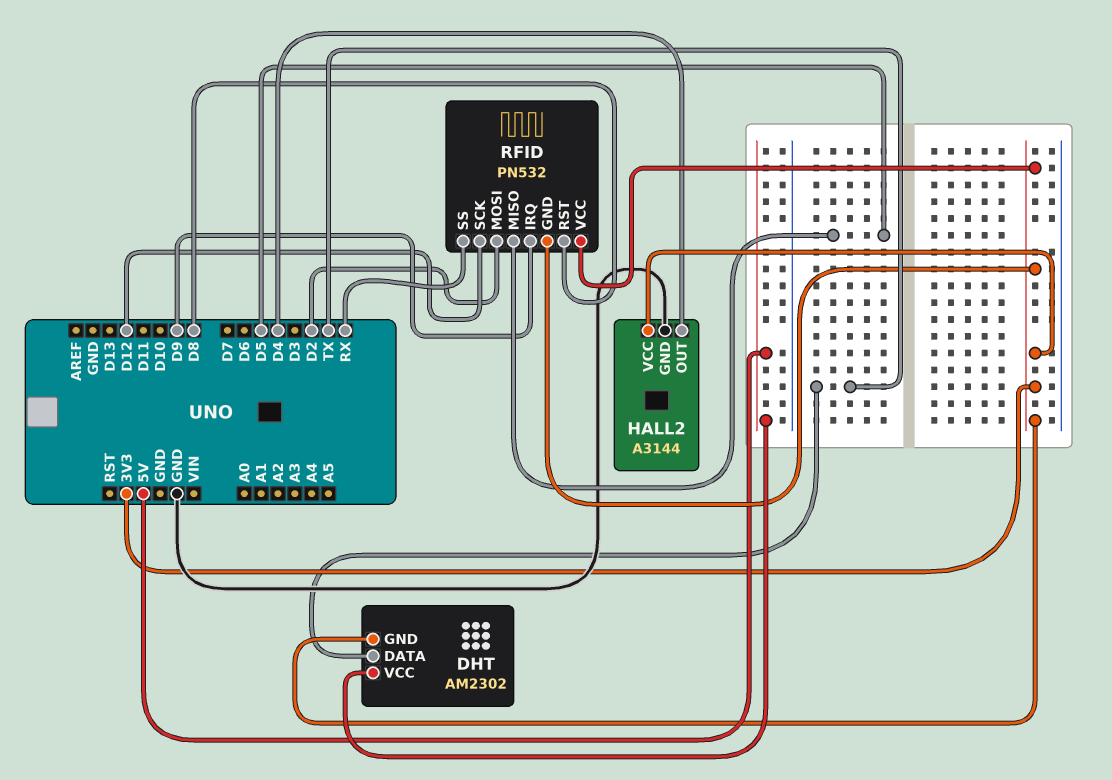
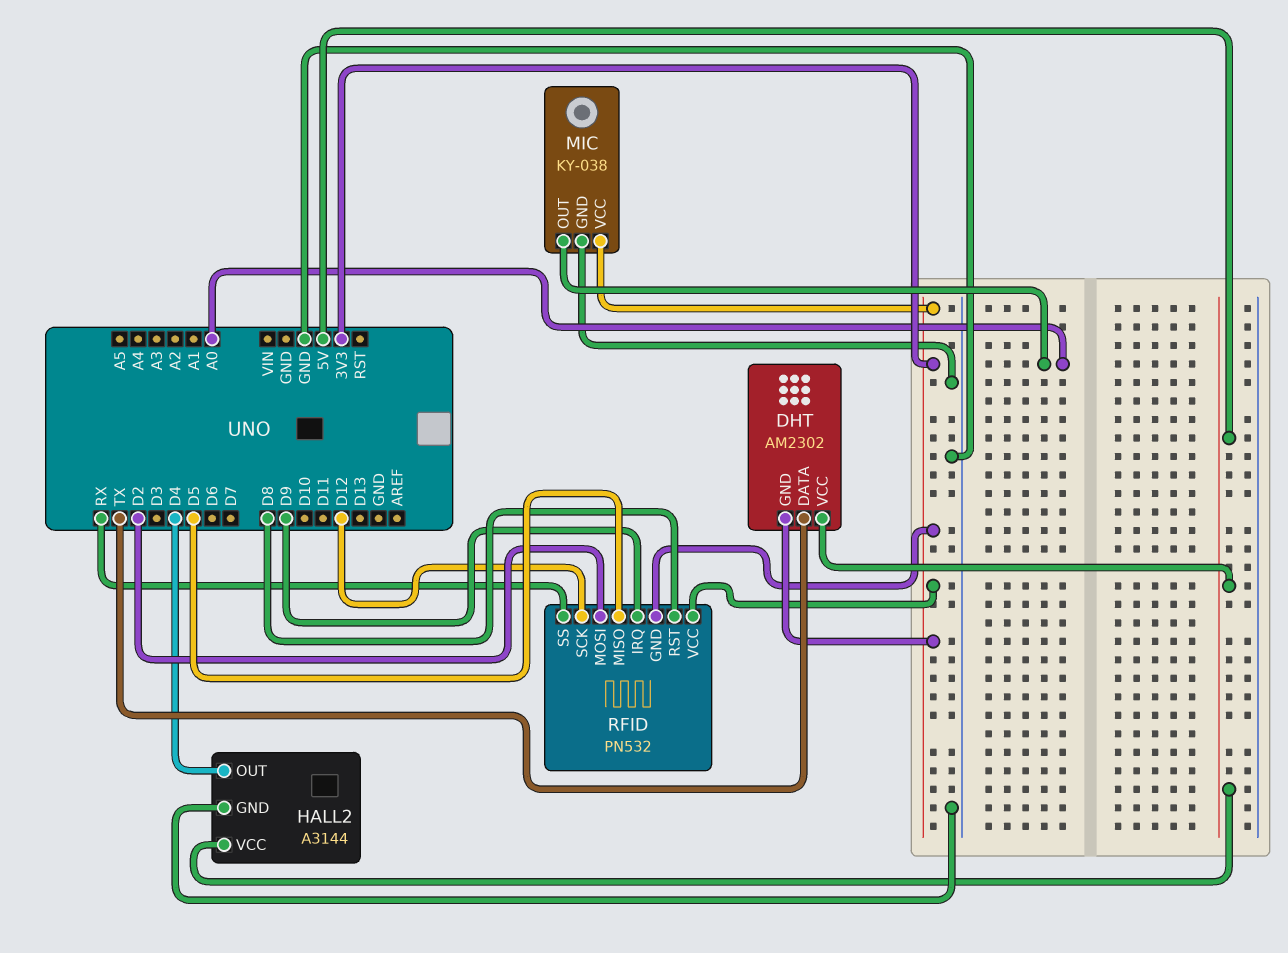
HALL2 pin VCC: 3V3 -> 5V
MIC: none -> KY-038
MIC pin GND: none -> GND
MIC pin OUT: none -> A0
MIC pin VCC: none -> 3V3

